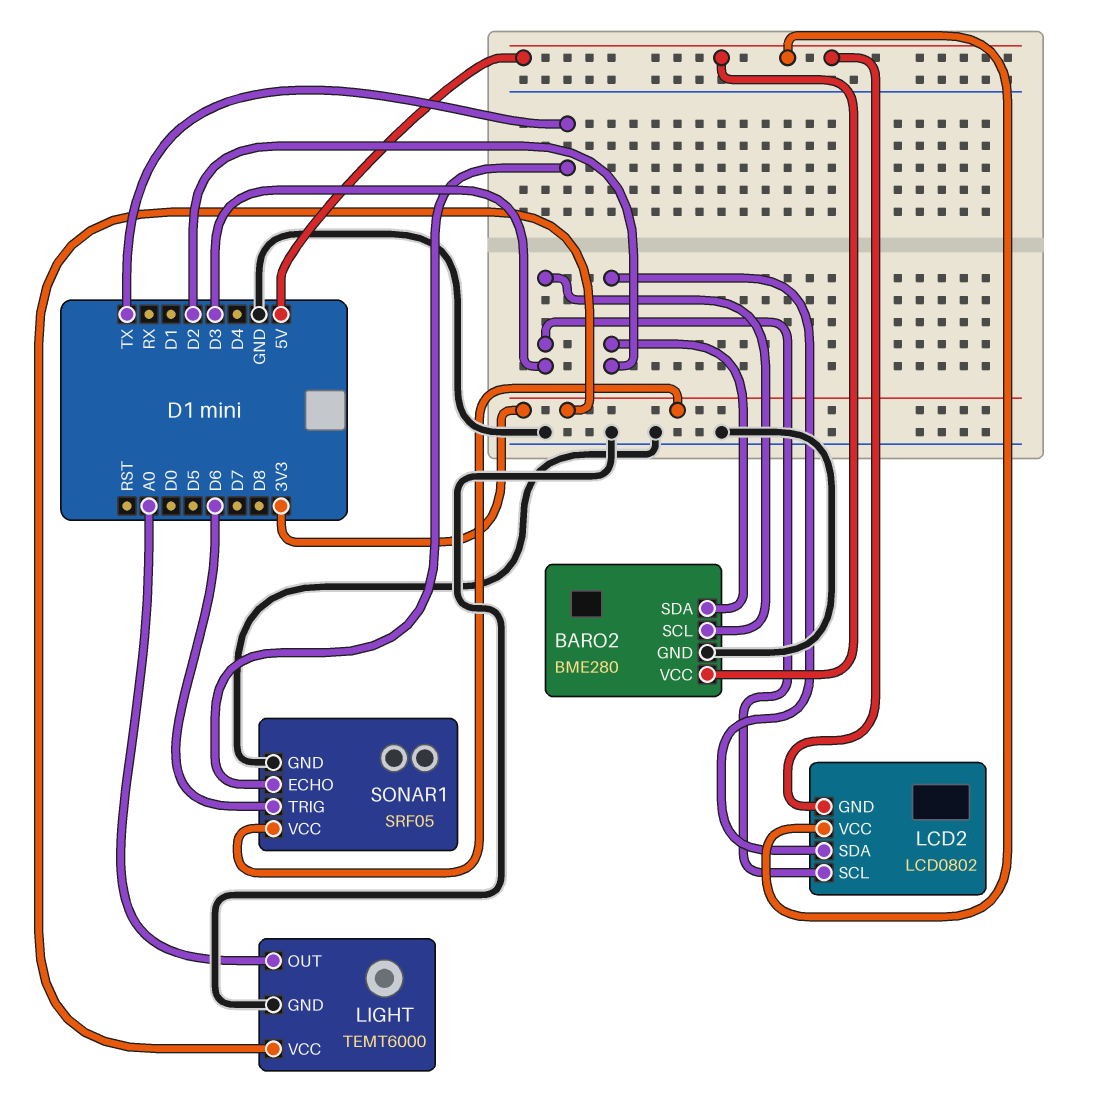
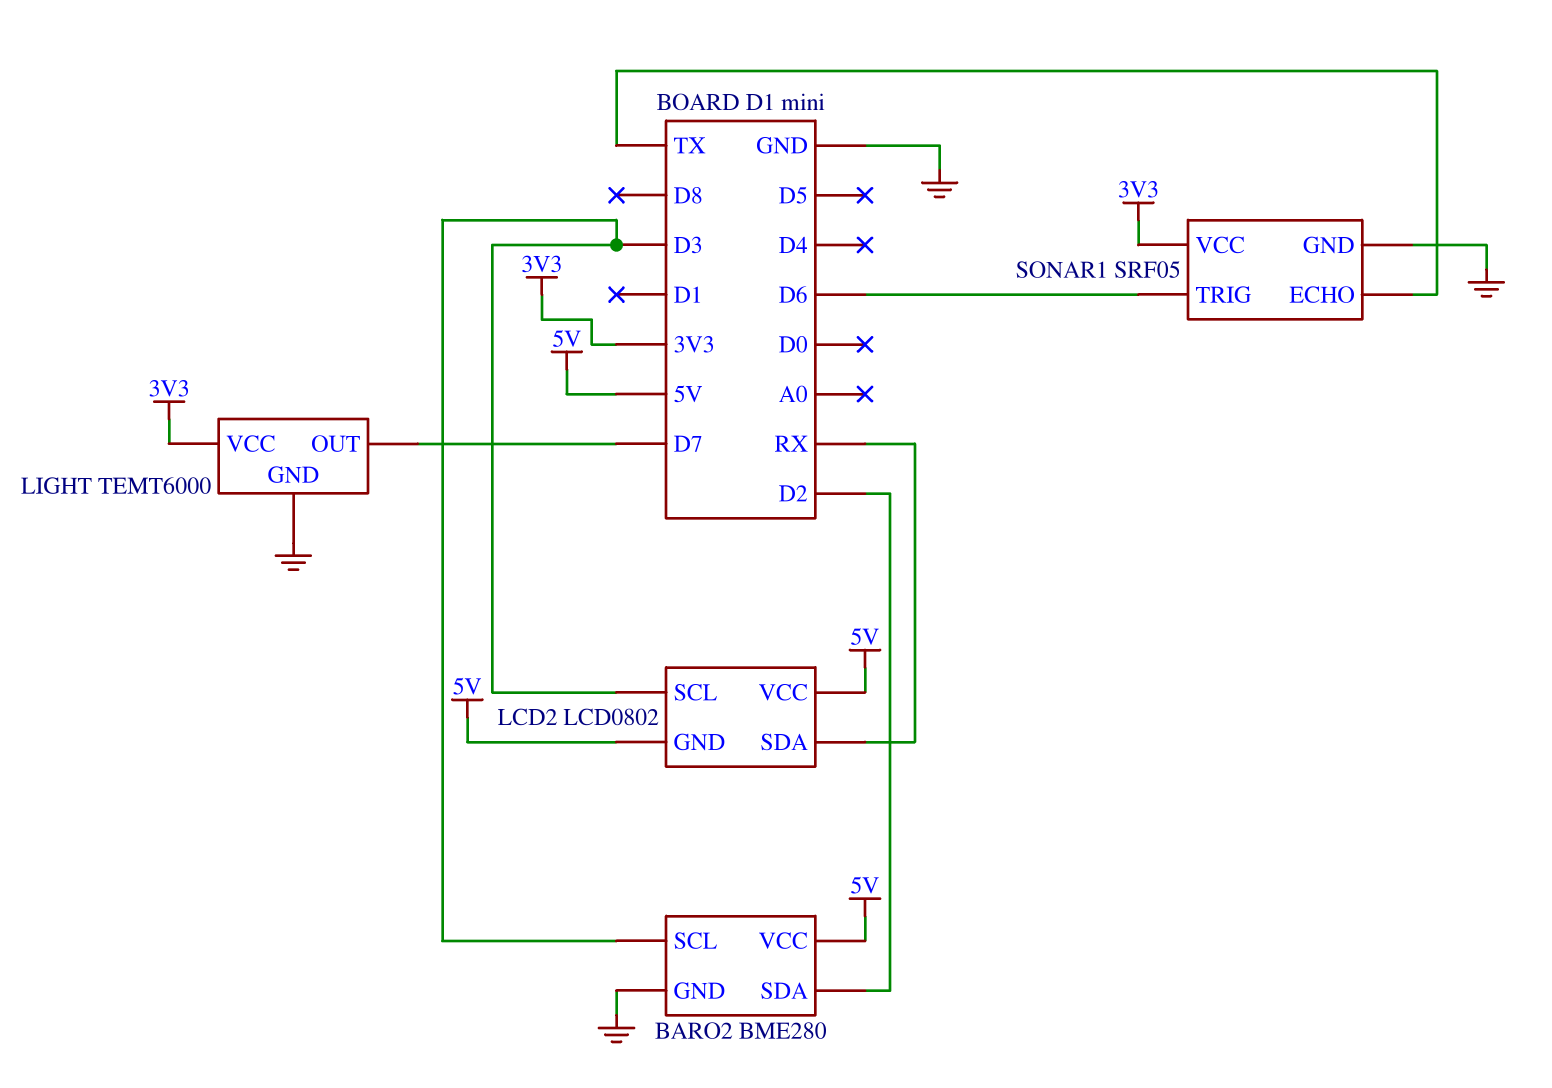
LCD2 pin SDA: D2 -> RX
LIGHT pin OUT: A0 -> D7

